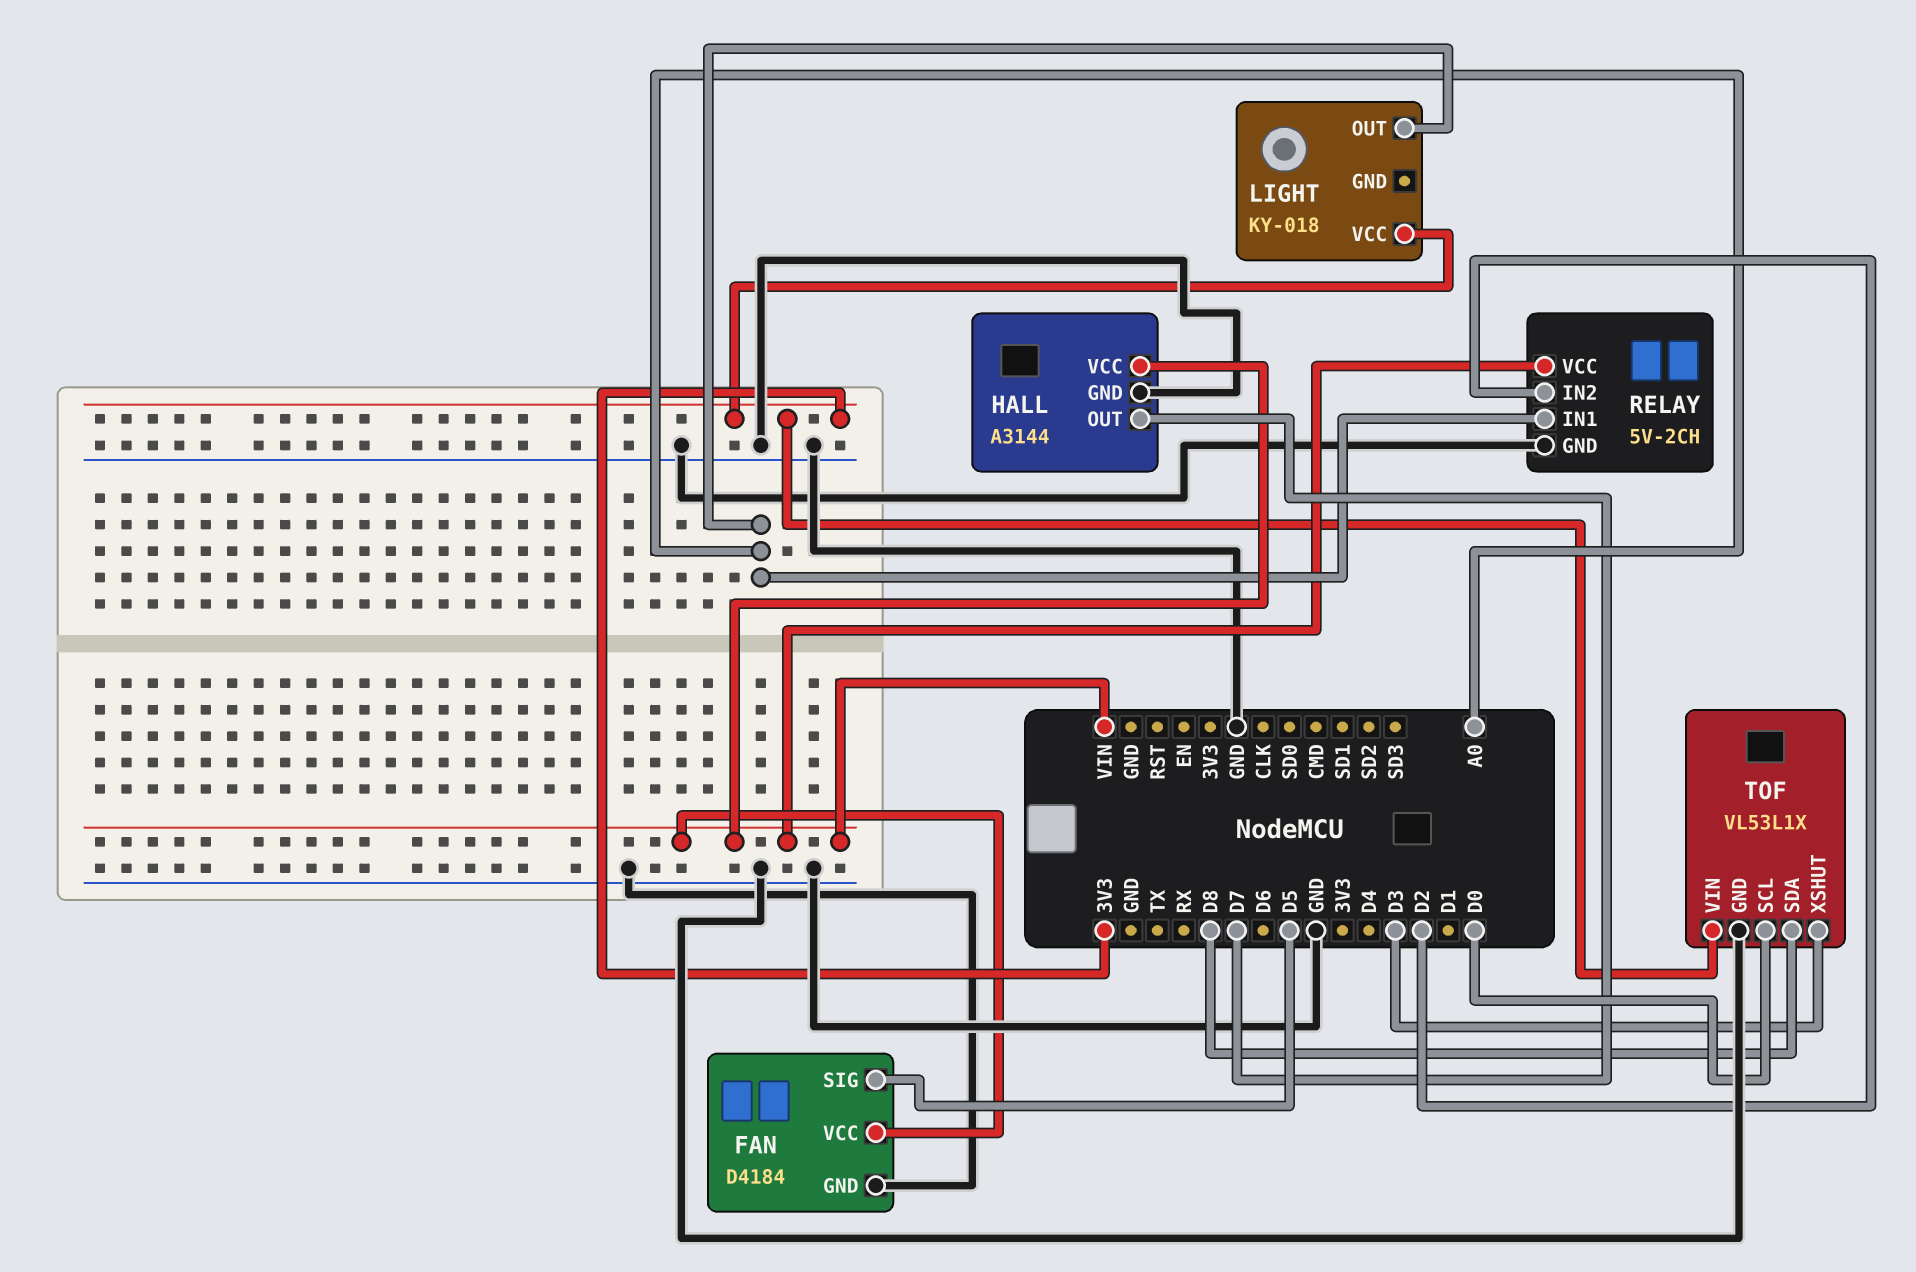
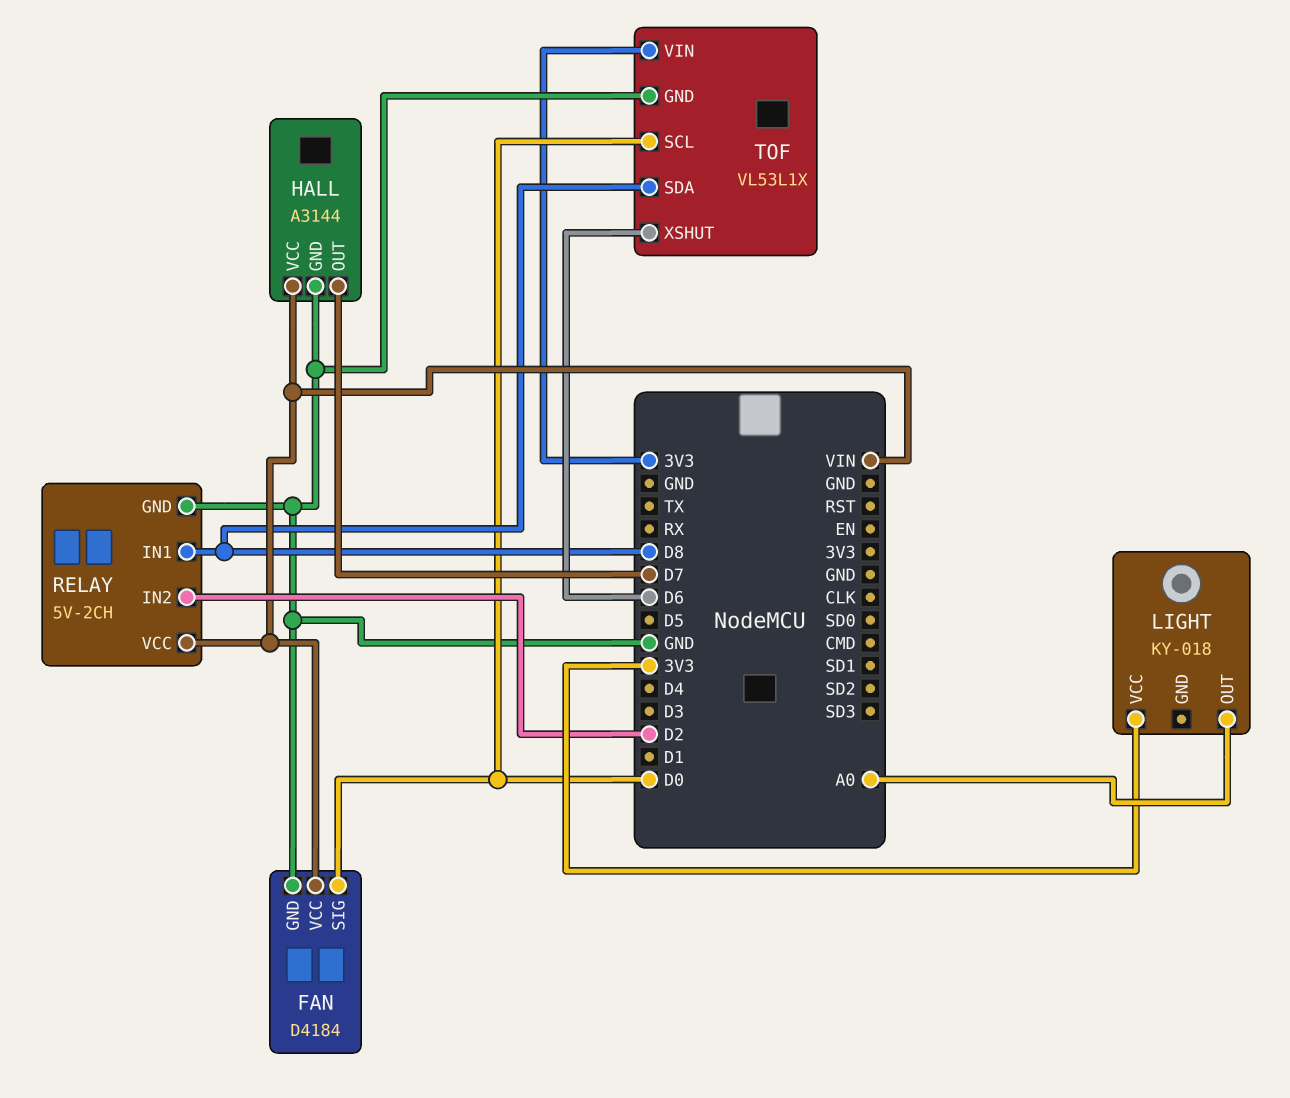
FAN pin SIG: D5 -> D0
RELAY pin IN1: A0 -> D8
TOF pin XSHUT: D3 -> D6

